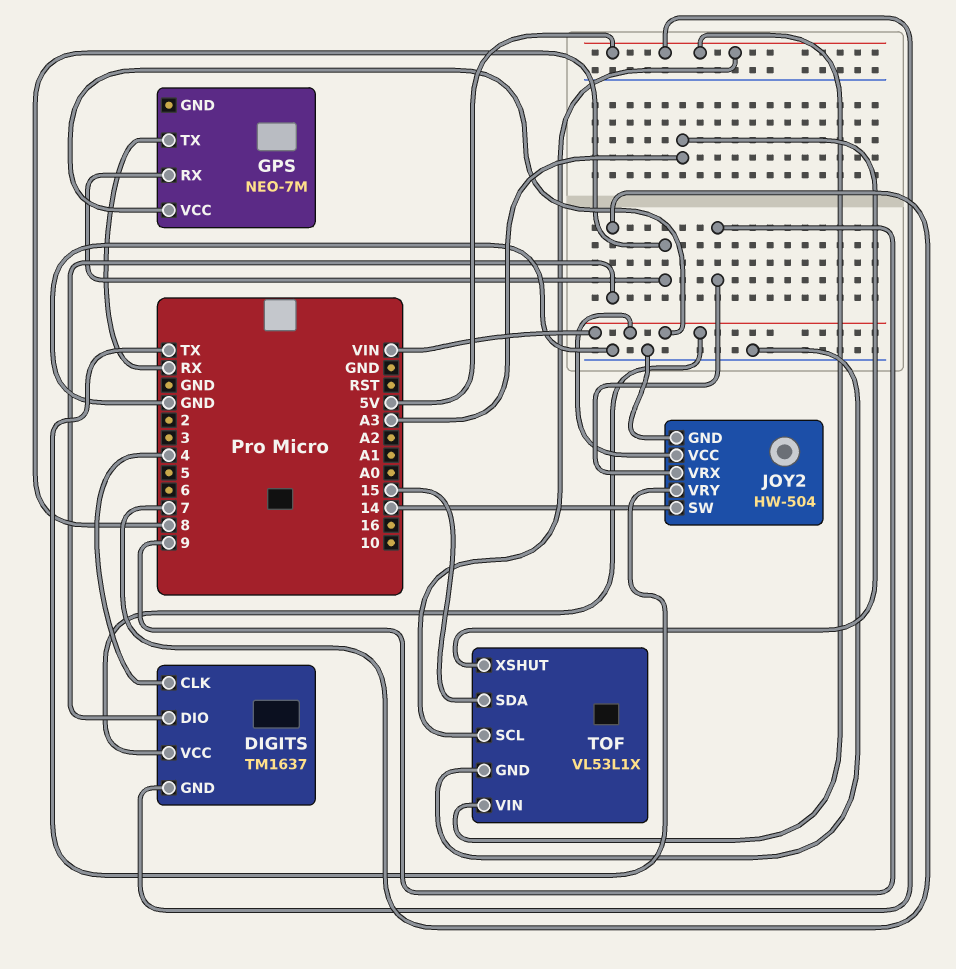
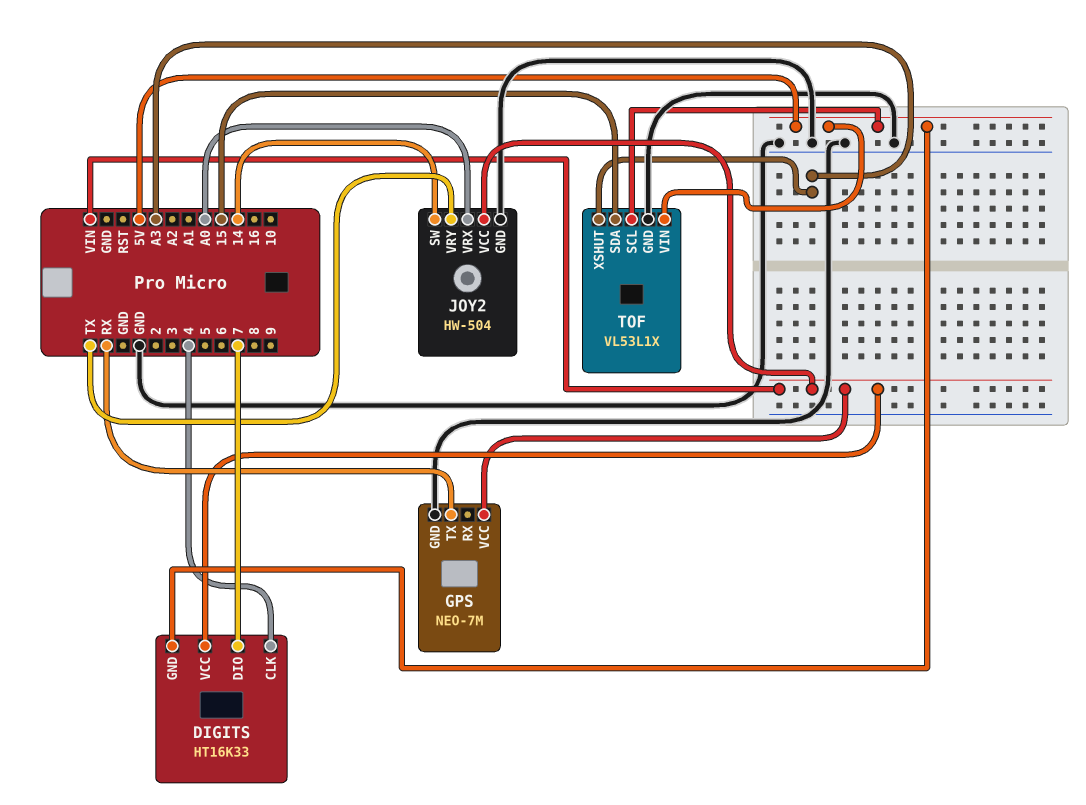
DIGITS: TM1637 -> HT16K33
GPS pin GND: none -> GND
GPS pin RX: 8 -> none
JOY2 pin VRX: 9 -> A0

